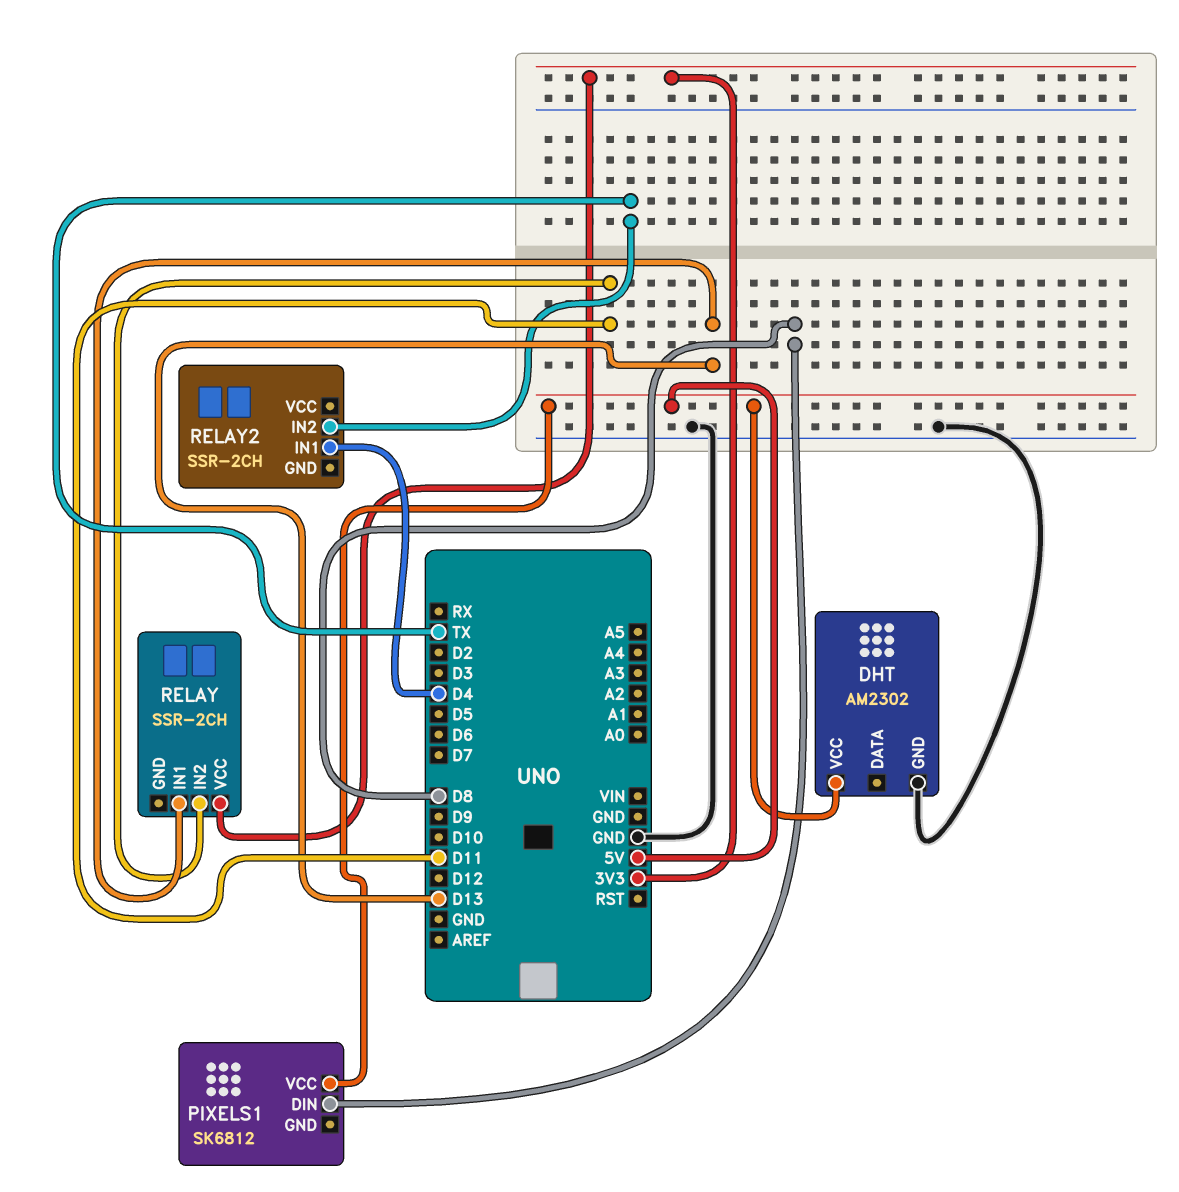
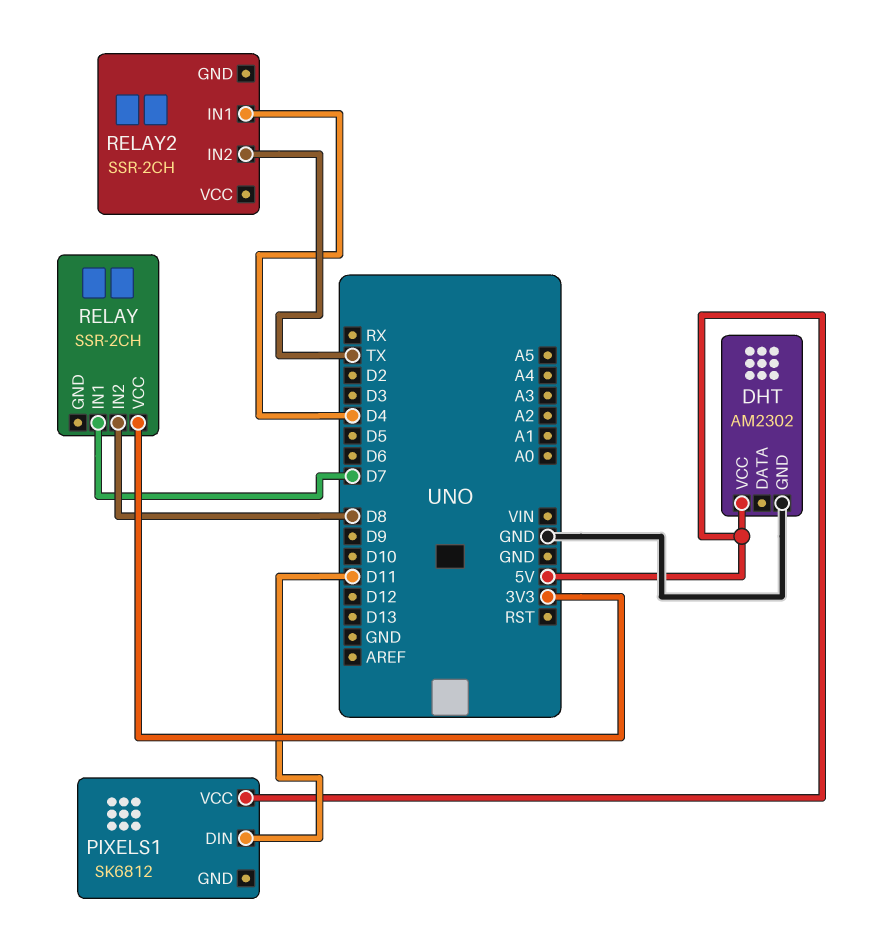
PIXELS1 pin DIN: D8 -> D11
RELAY pin IN1: D13 -> D7
RELAY pin IN2: D11 -> D8

